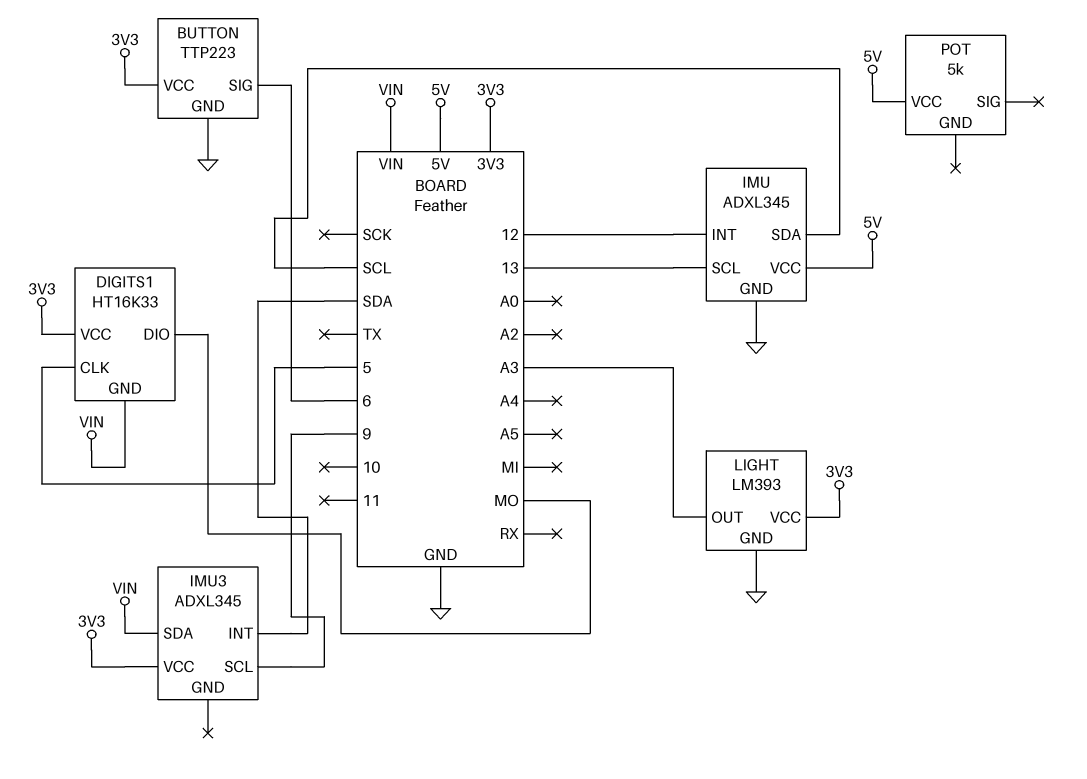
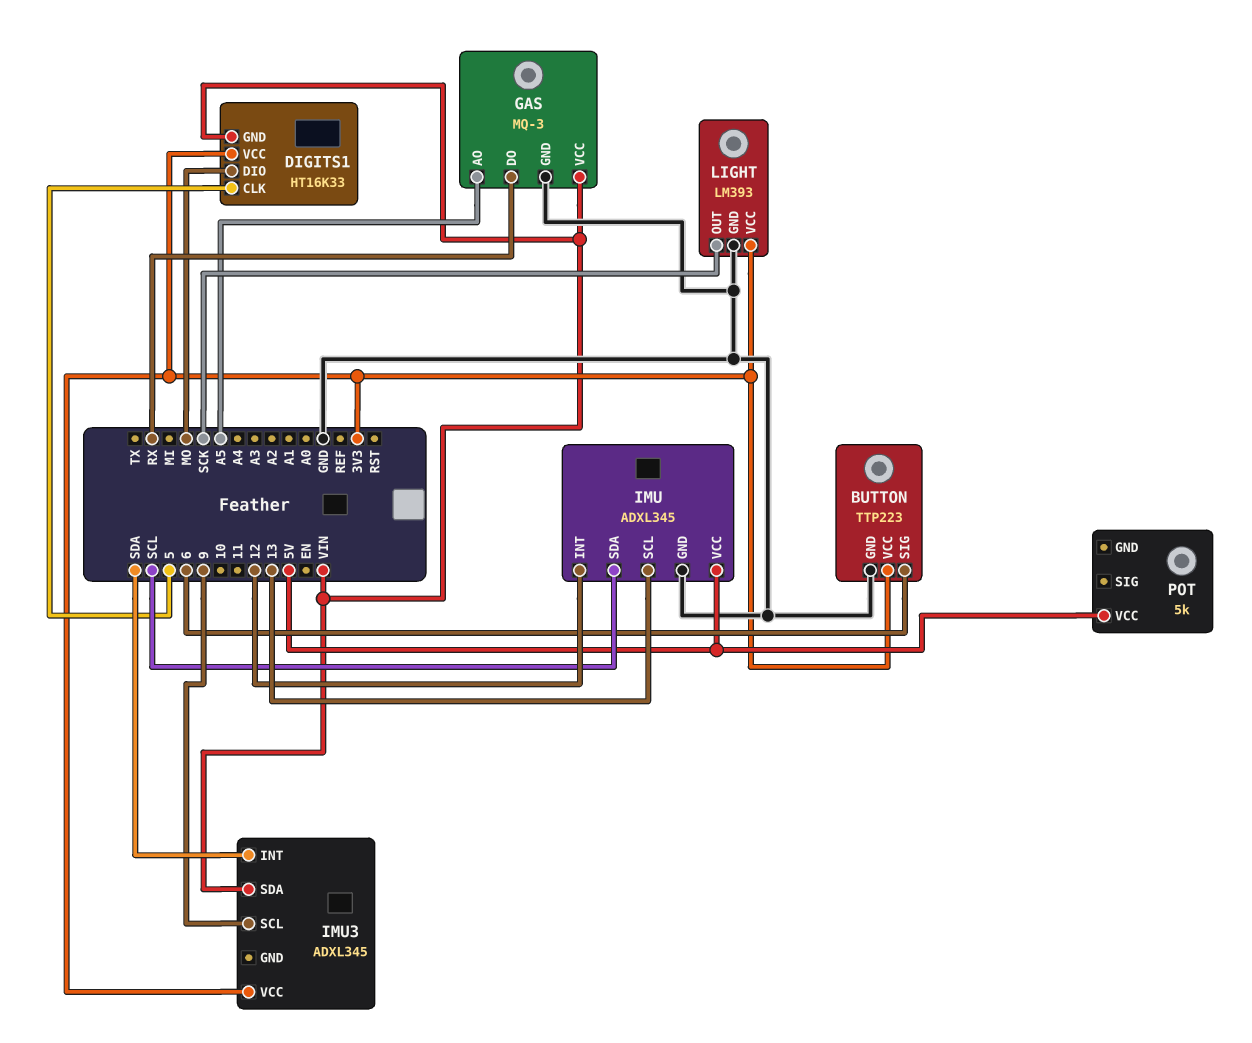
GAS: none -> MQ-3
GAS pin AO: none -> A5
GAS pin DO: none -> RX
GAS pin GND: none -> GND
GAS pin VCC: none -> VIN
LIGHT pin OUT: A3 -> SCK

